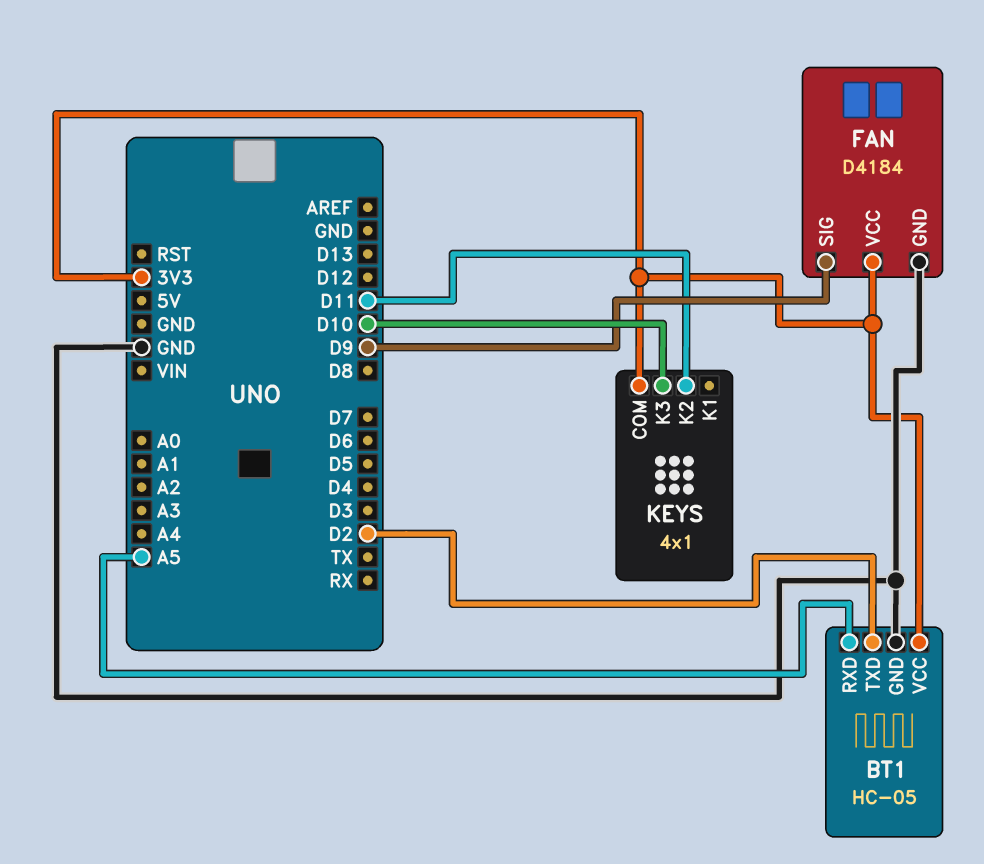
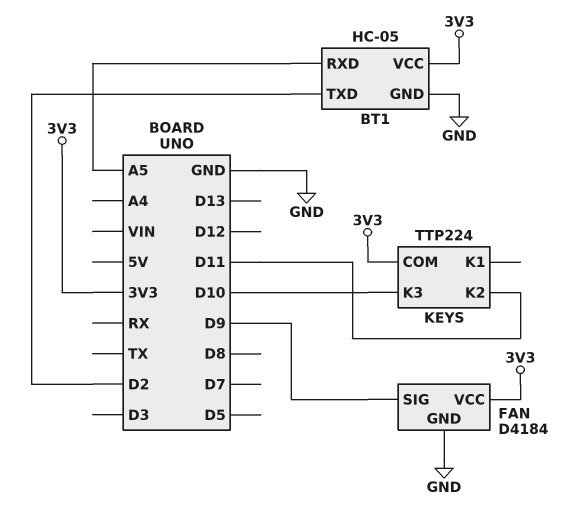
KEYS: 4x1 -> TTP224

